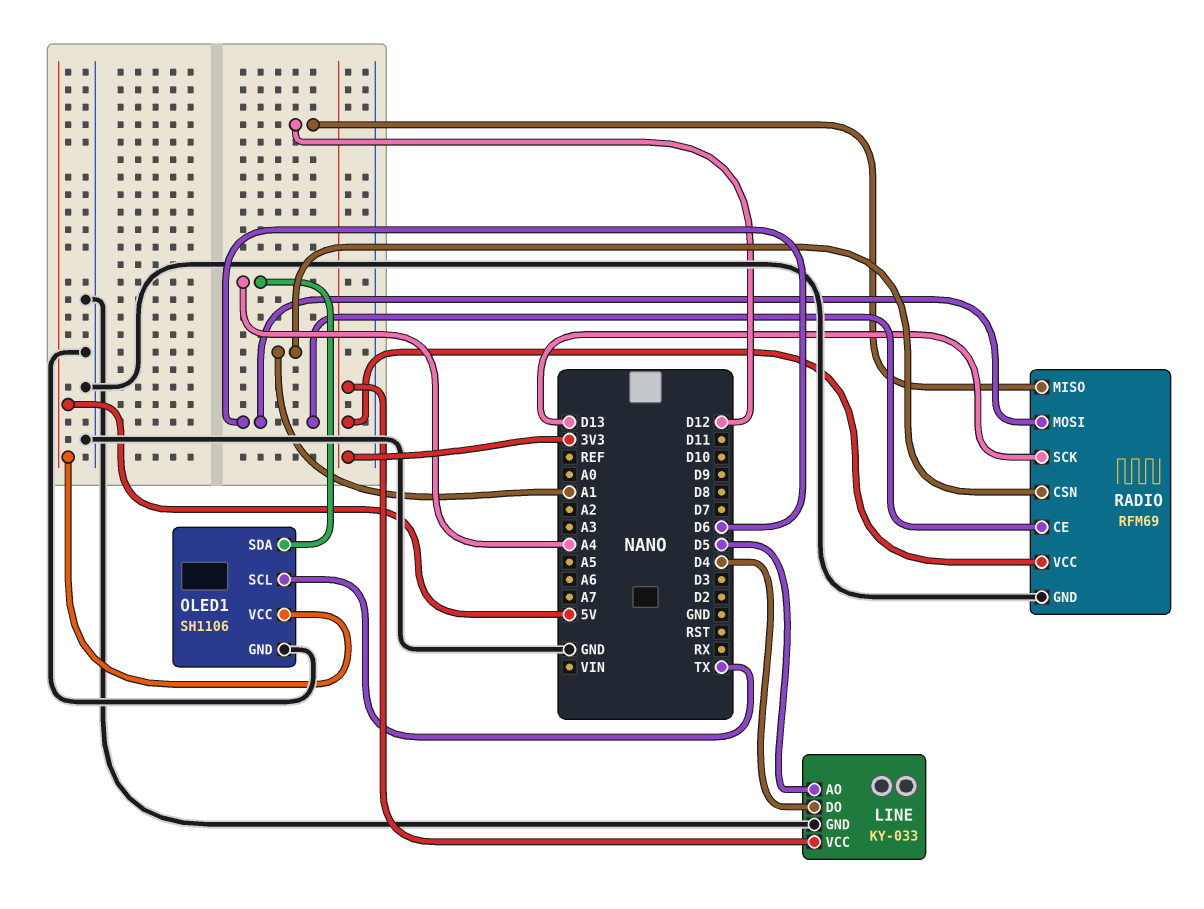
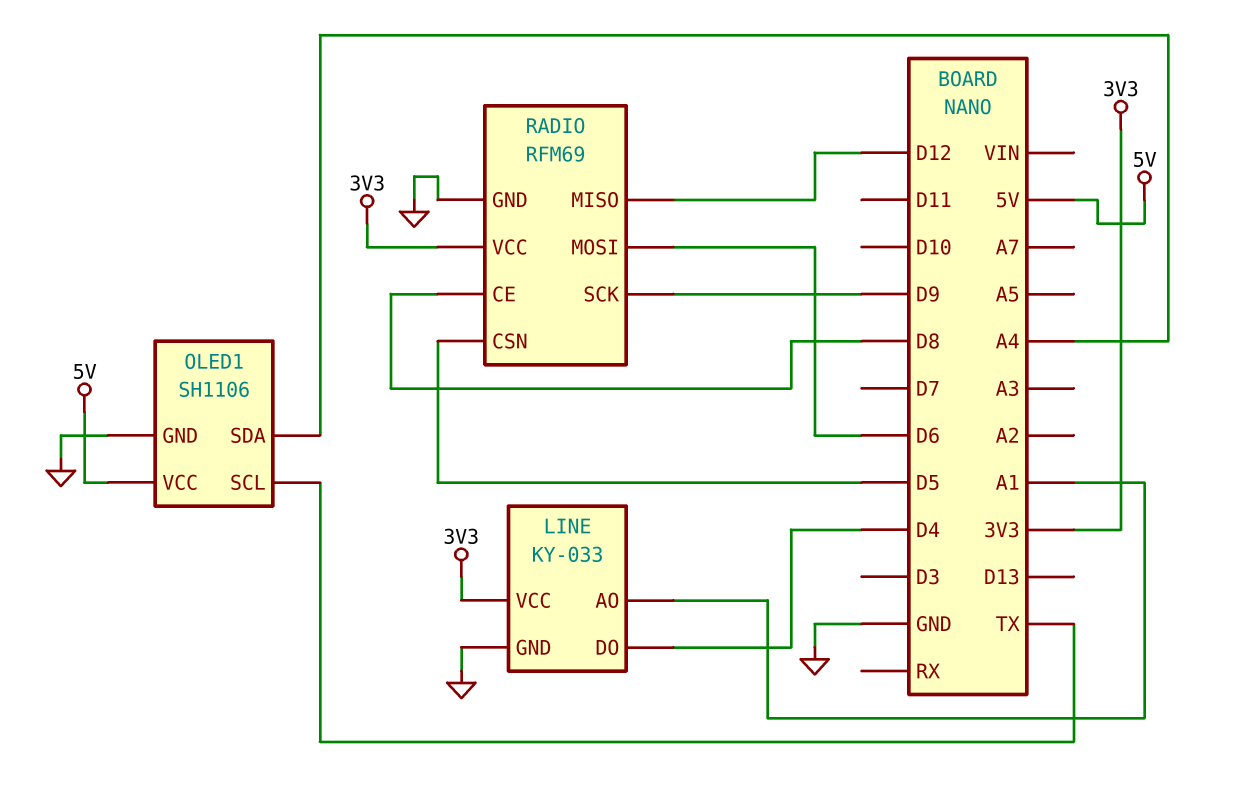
LINE pin AO: D5 -> A1
RADIO pin CE: D6 -> D8
RADIO pin CSN: A1 -> D5
RADIO pin SCK: D13 -> D9

